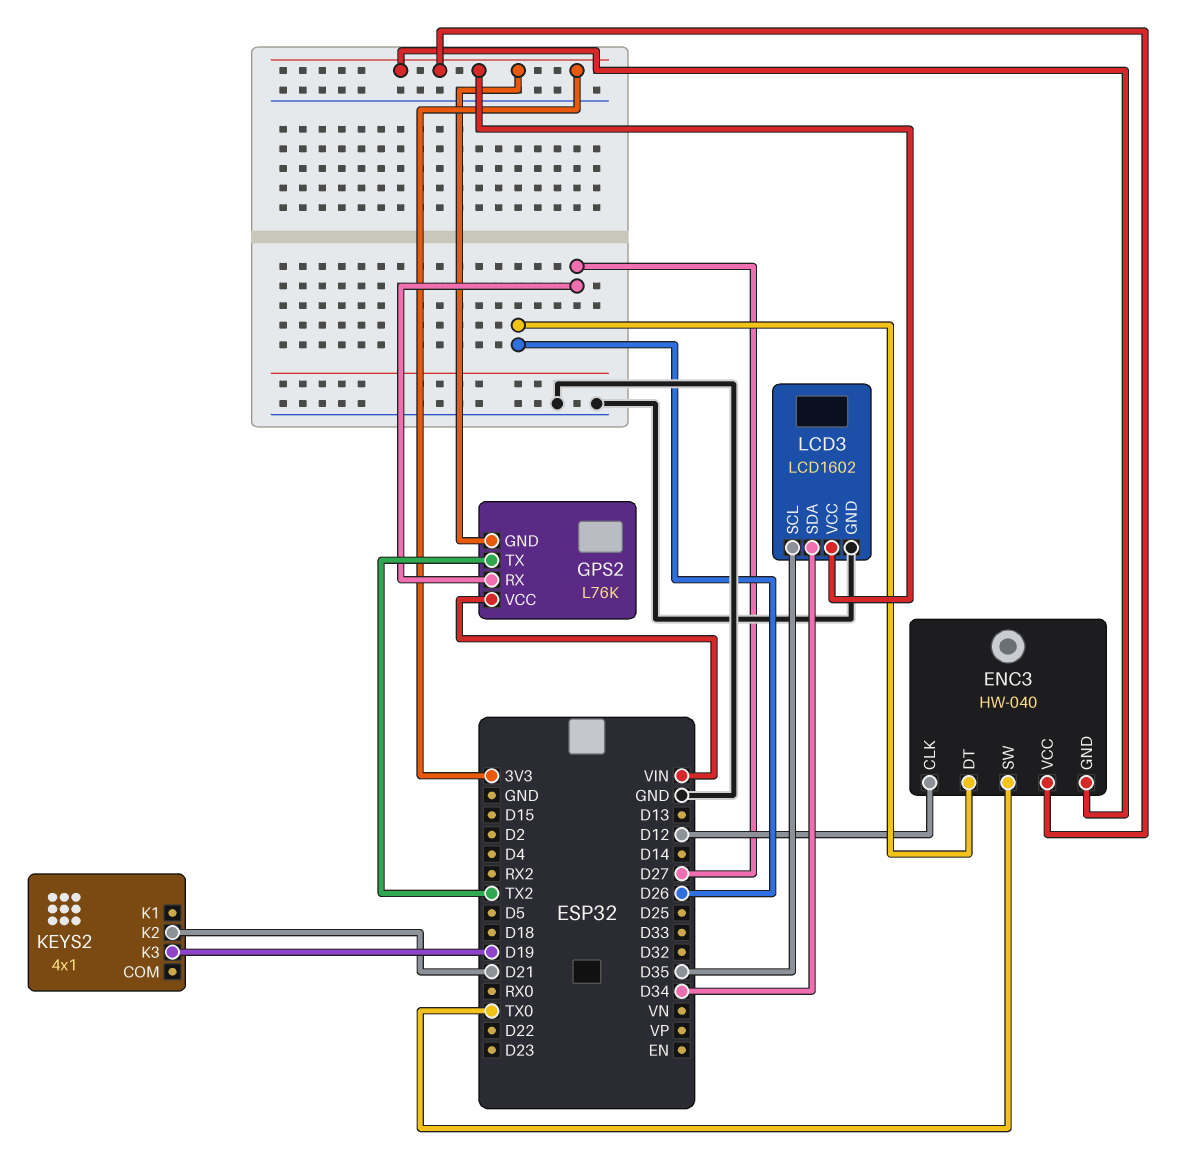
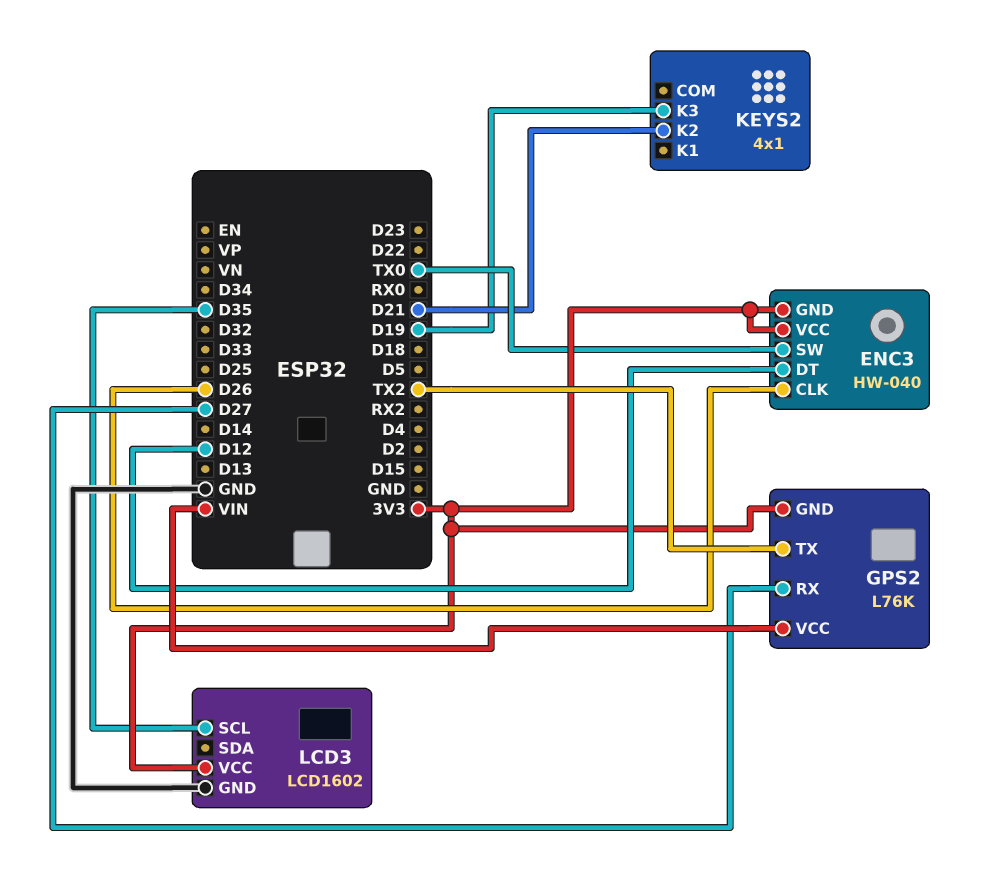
ENC3 pin CLK: D12 -> D26
ENC3 pin DT: D26 -> D12
LCD3 pin SDA: D34 -> none

